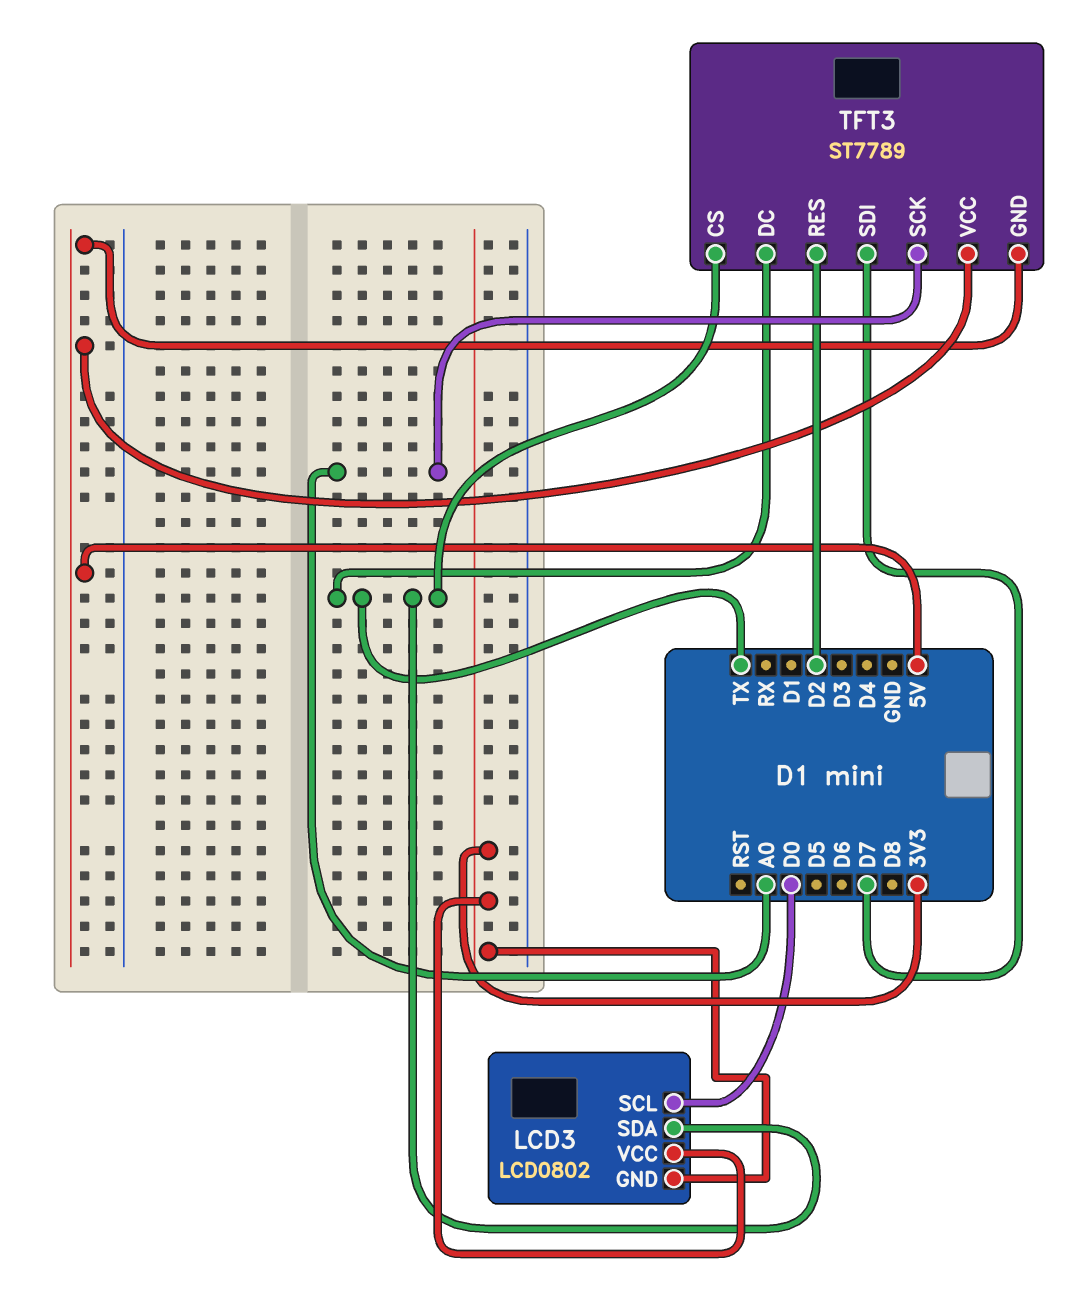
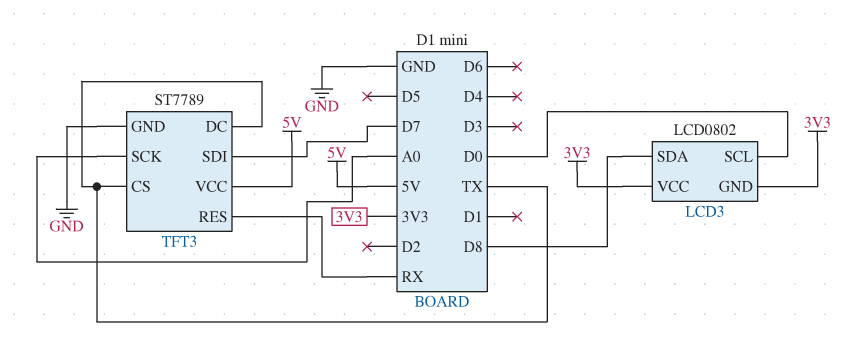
LCD3 pin SDA: TX -> D8
TFT3 pin GND: 5V -> GND
TFT3 pin RES: D2 -> RX

